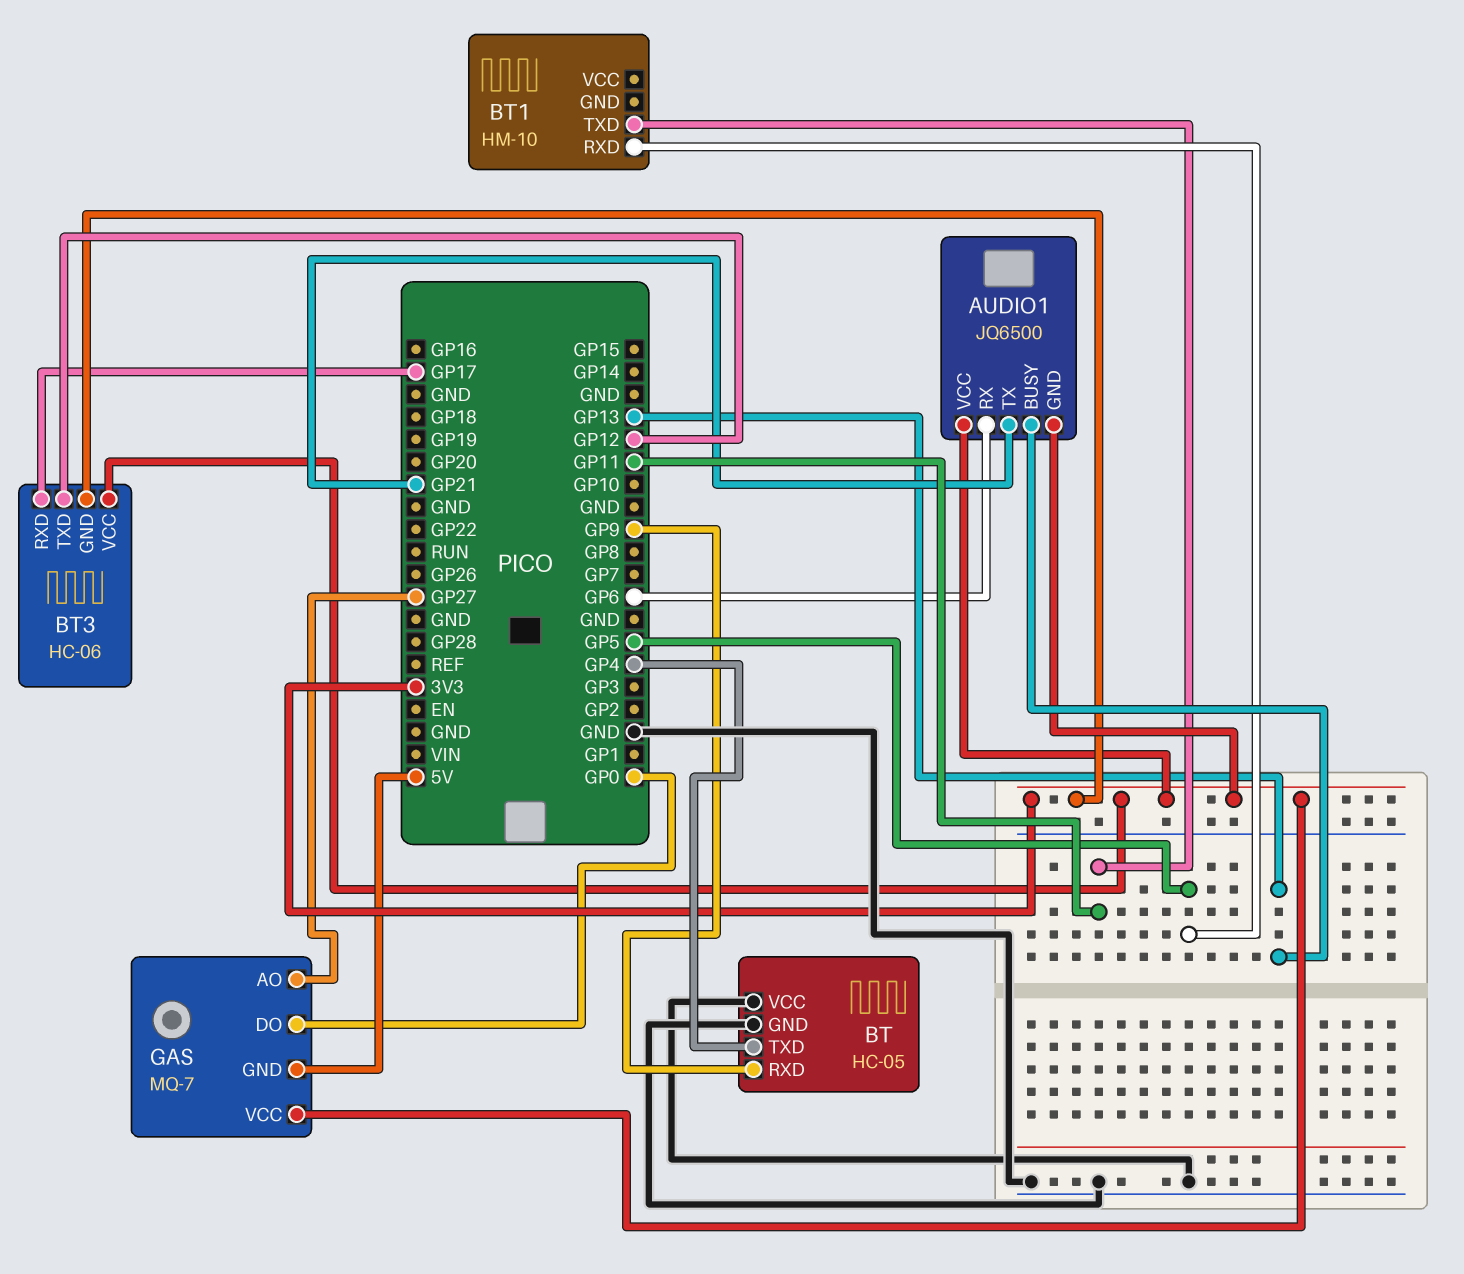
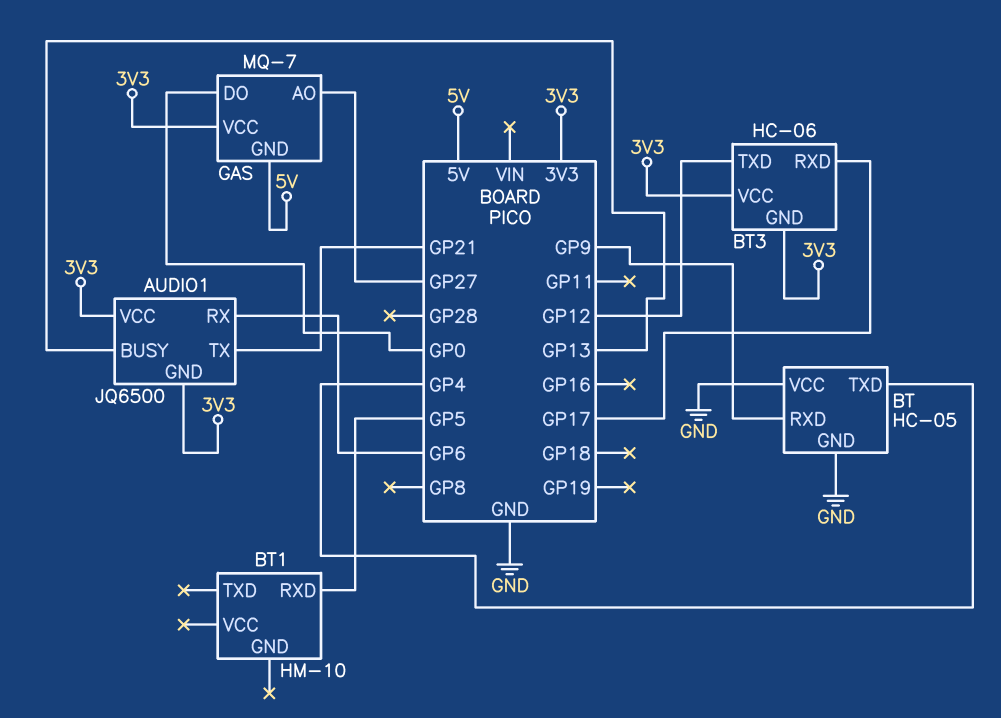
BT1 pin TXD: GP11 -> none

